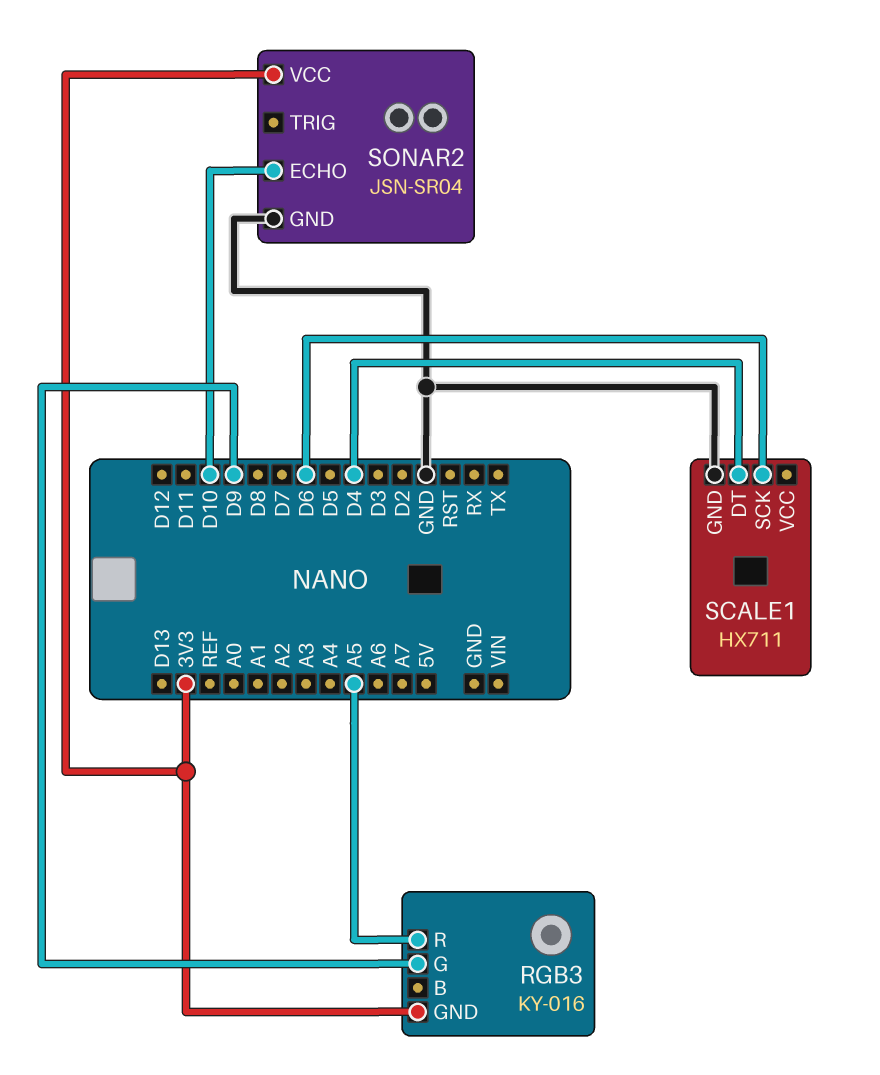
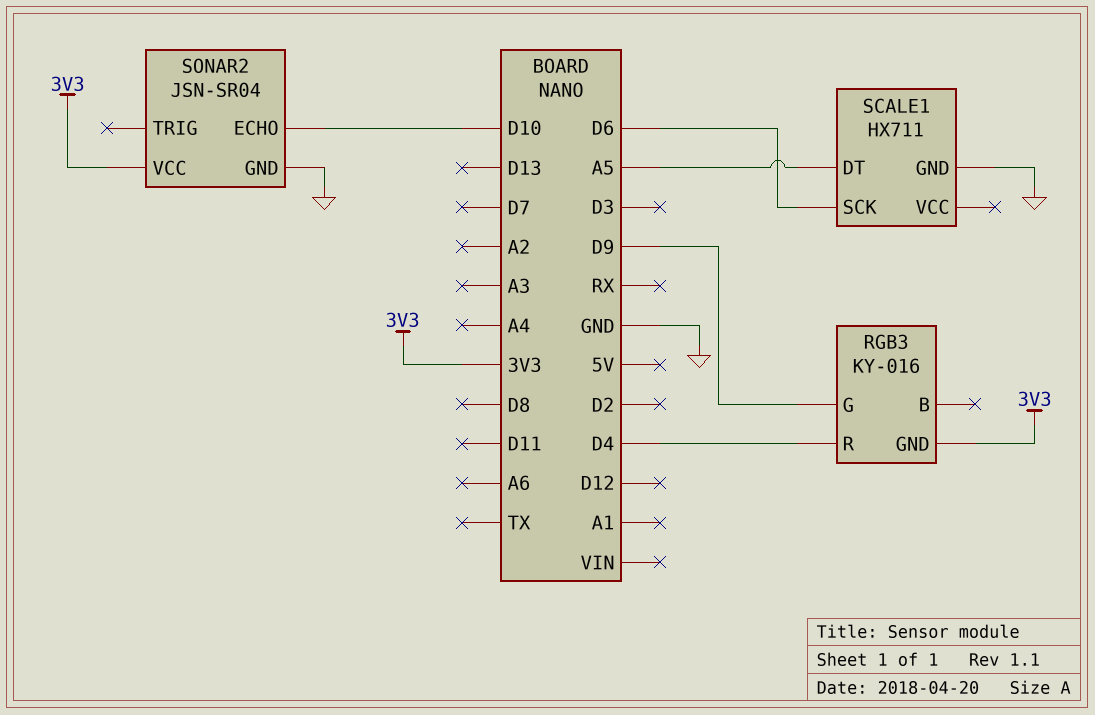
RGB3 pin R: A5 -> D4
SCALE1 pin DT: D4 -> A5

